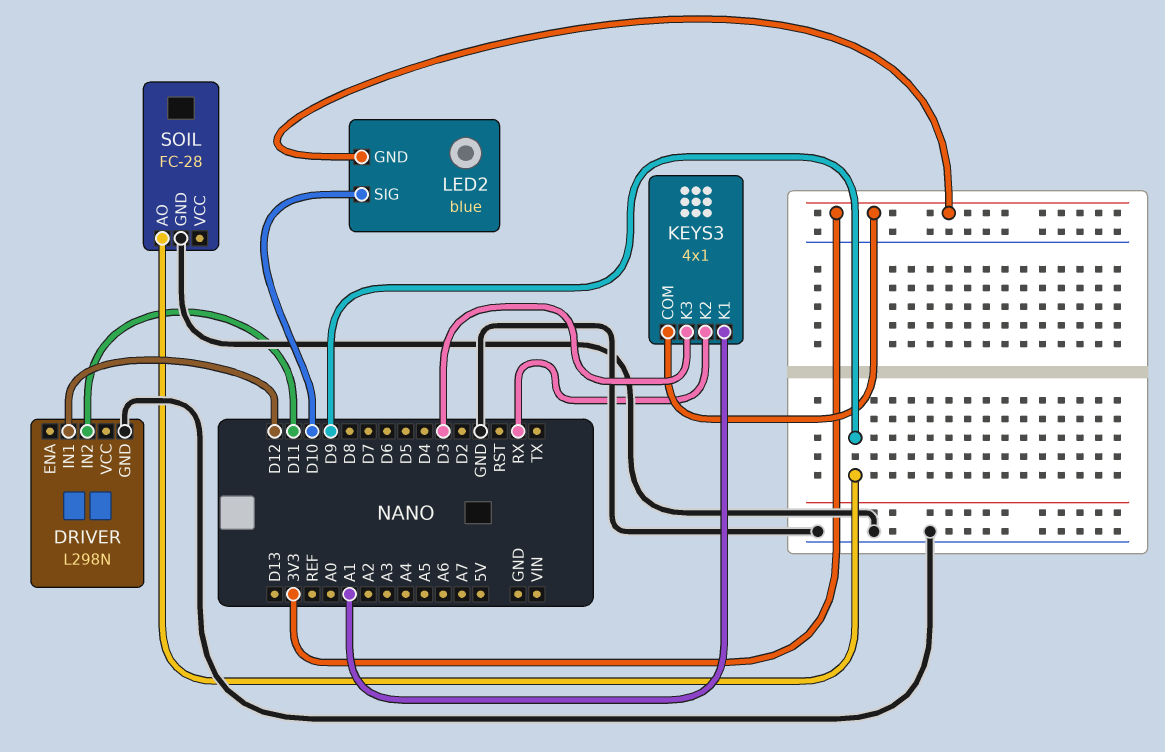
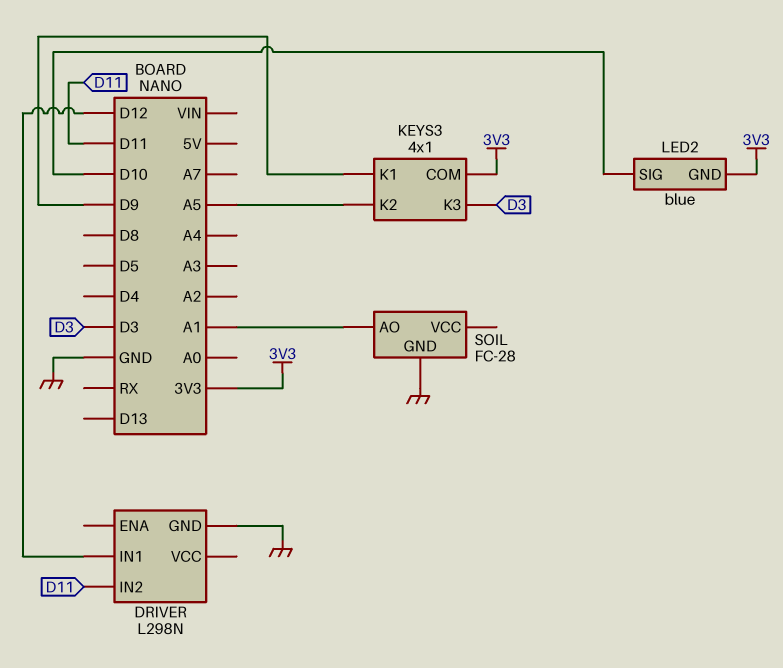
KEYS3 pin K1: A1 -> D9
KEYS3 pin K2: RX -> A5
SOIL pin AO: D9 -> A1

